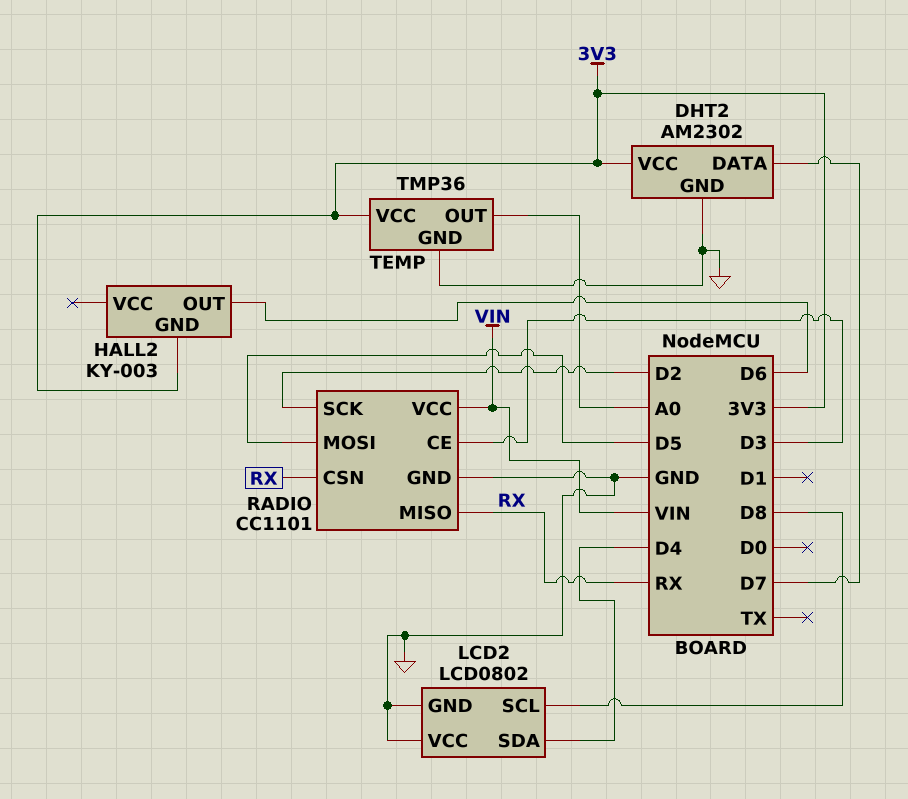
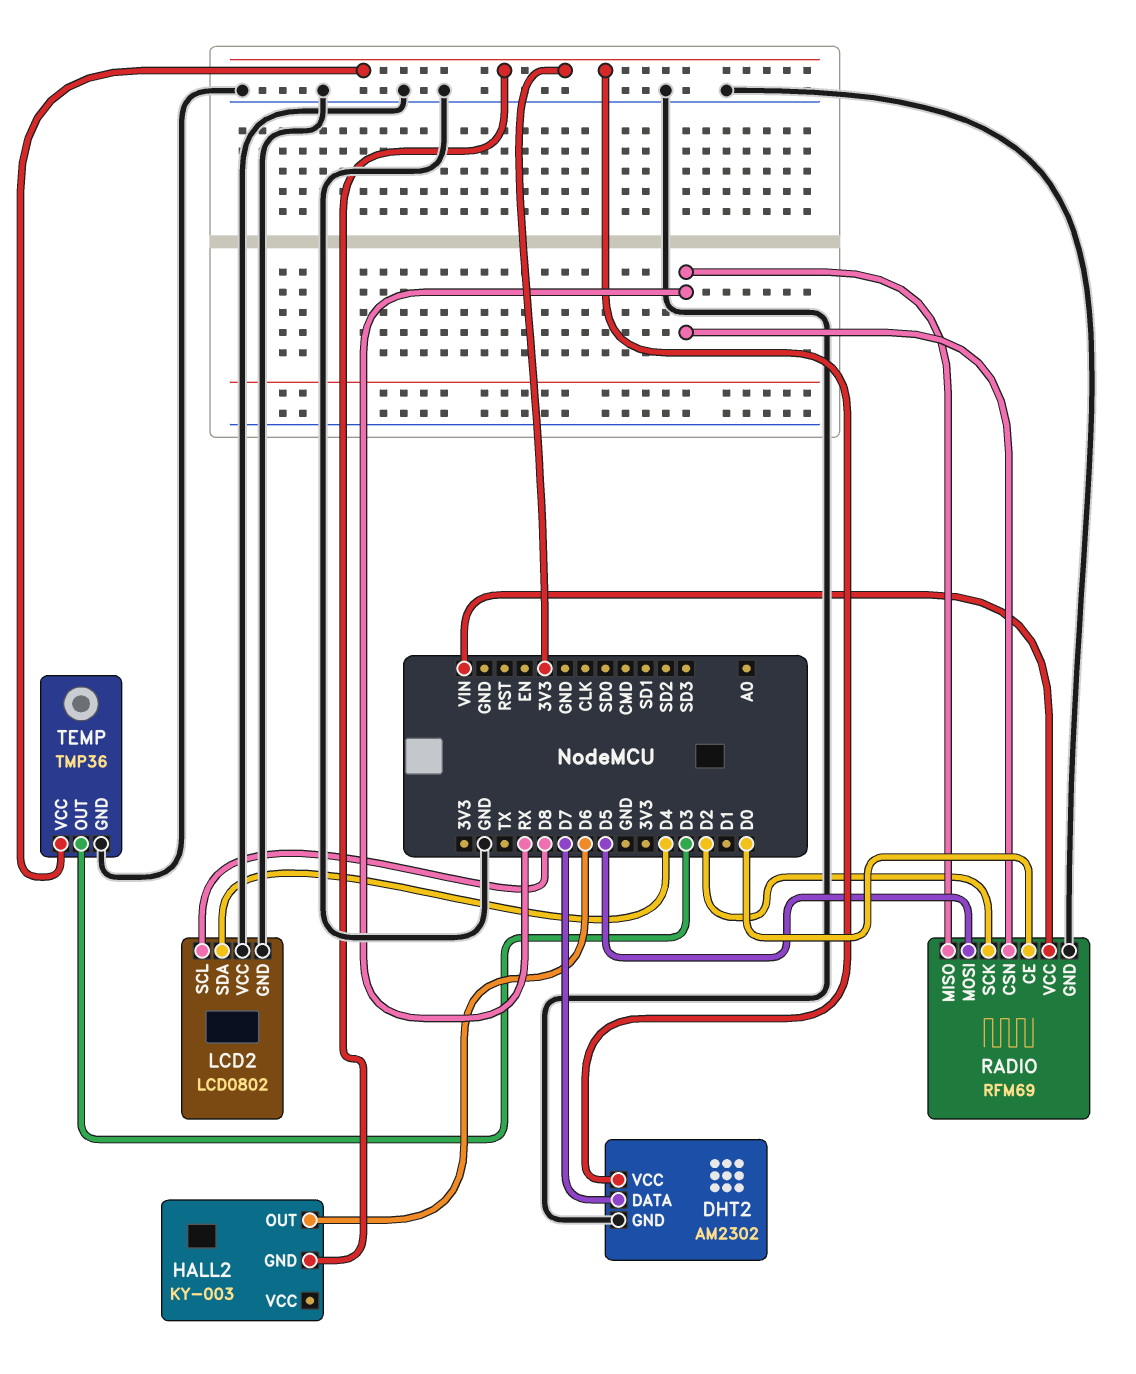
RADIO: CC1101 -> RFM69
RADIO pin CE: D3 -> D0
TEMP pin OUT: A0 -> D3

